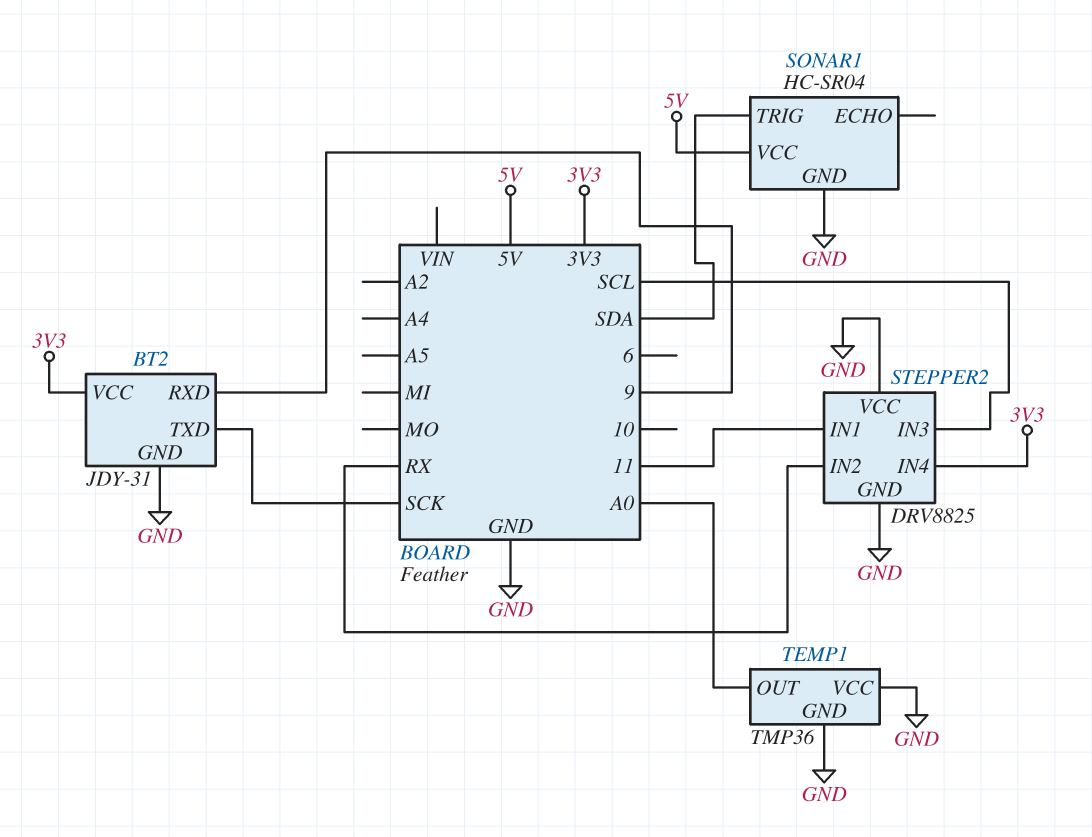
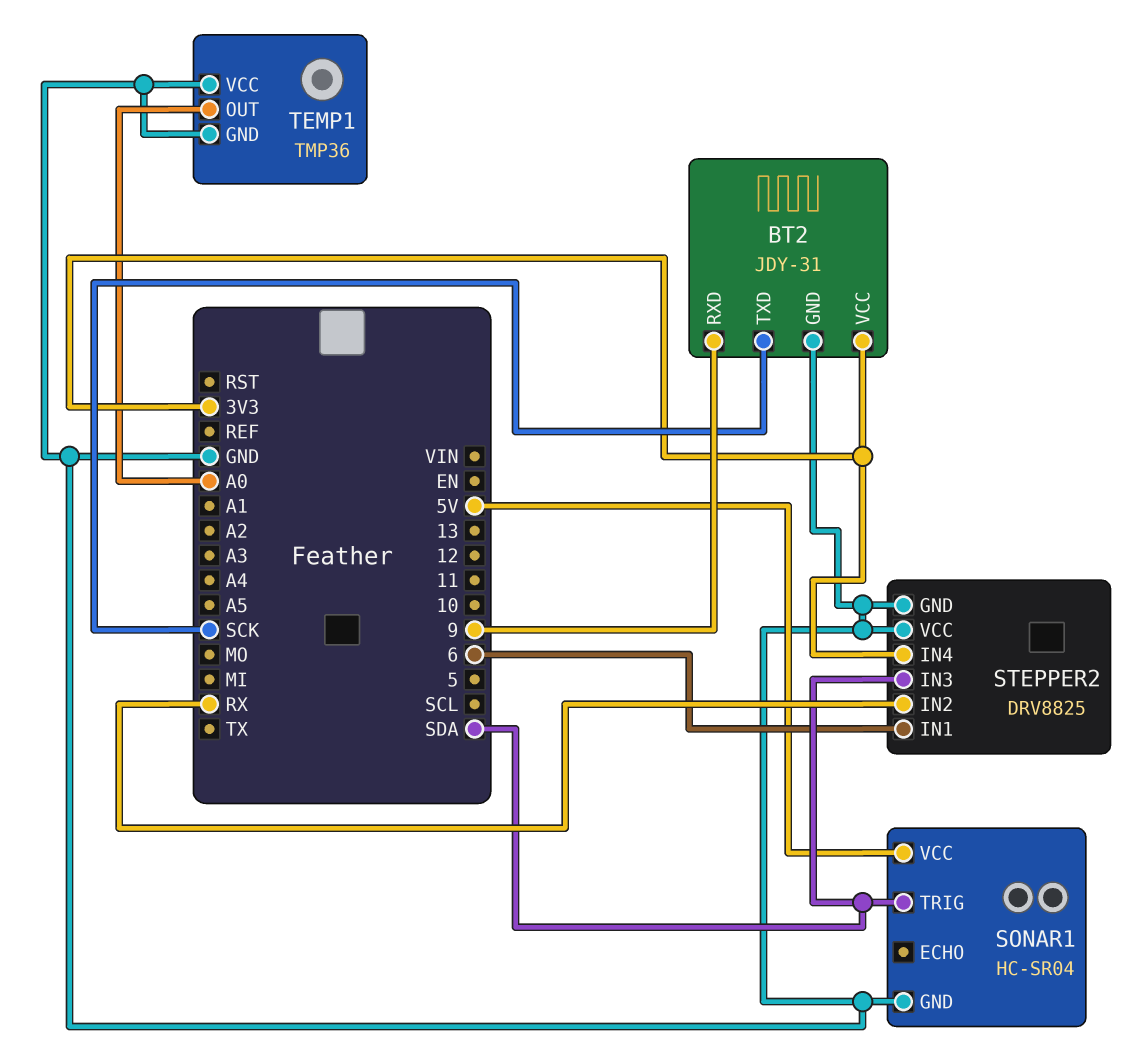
STEPPER2 pin IN1: 11 -> 6
STEPPER2 pin IN3: SCL -> SDA

